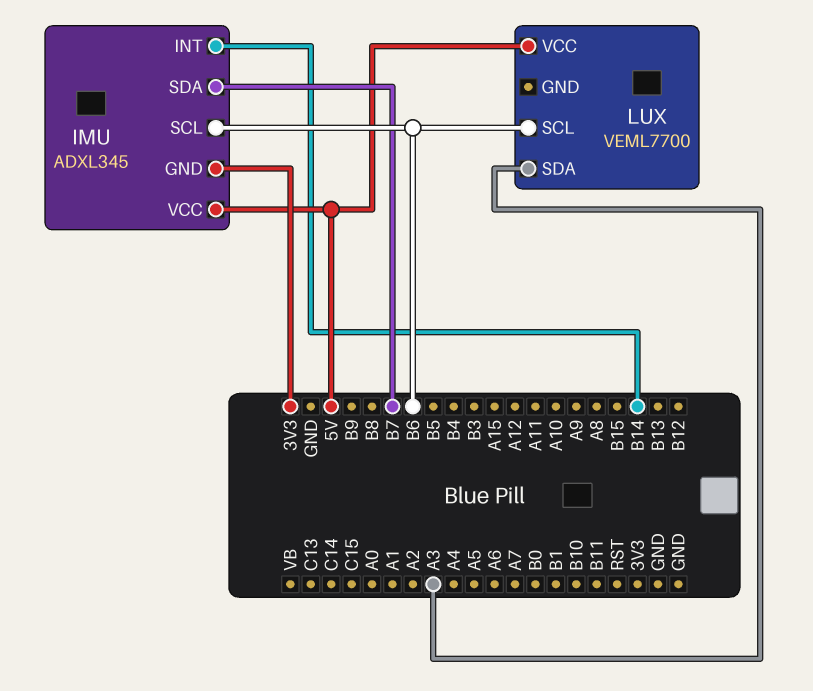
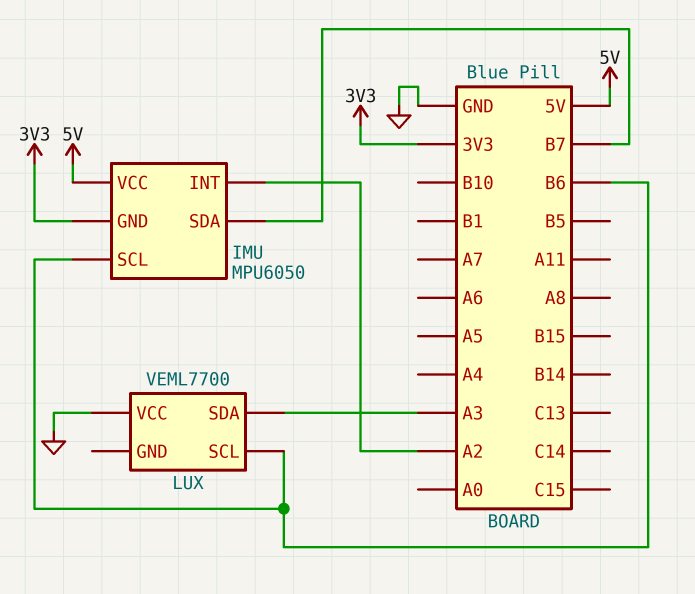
IMU: ADXL345 -> MPU6050
IMU pin INT: B14 -> A2
LUX pin VCC: 5V -> GND

